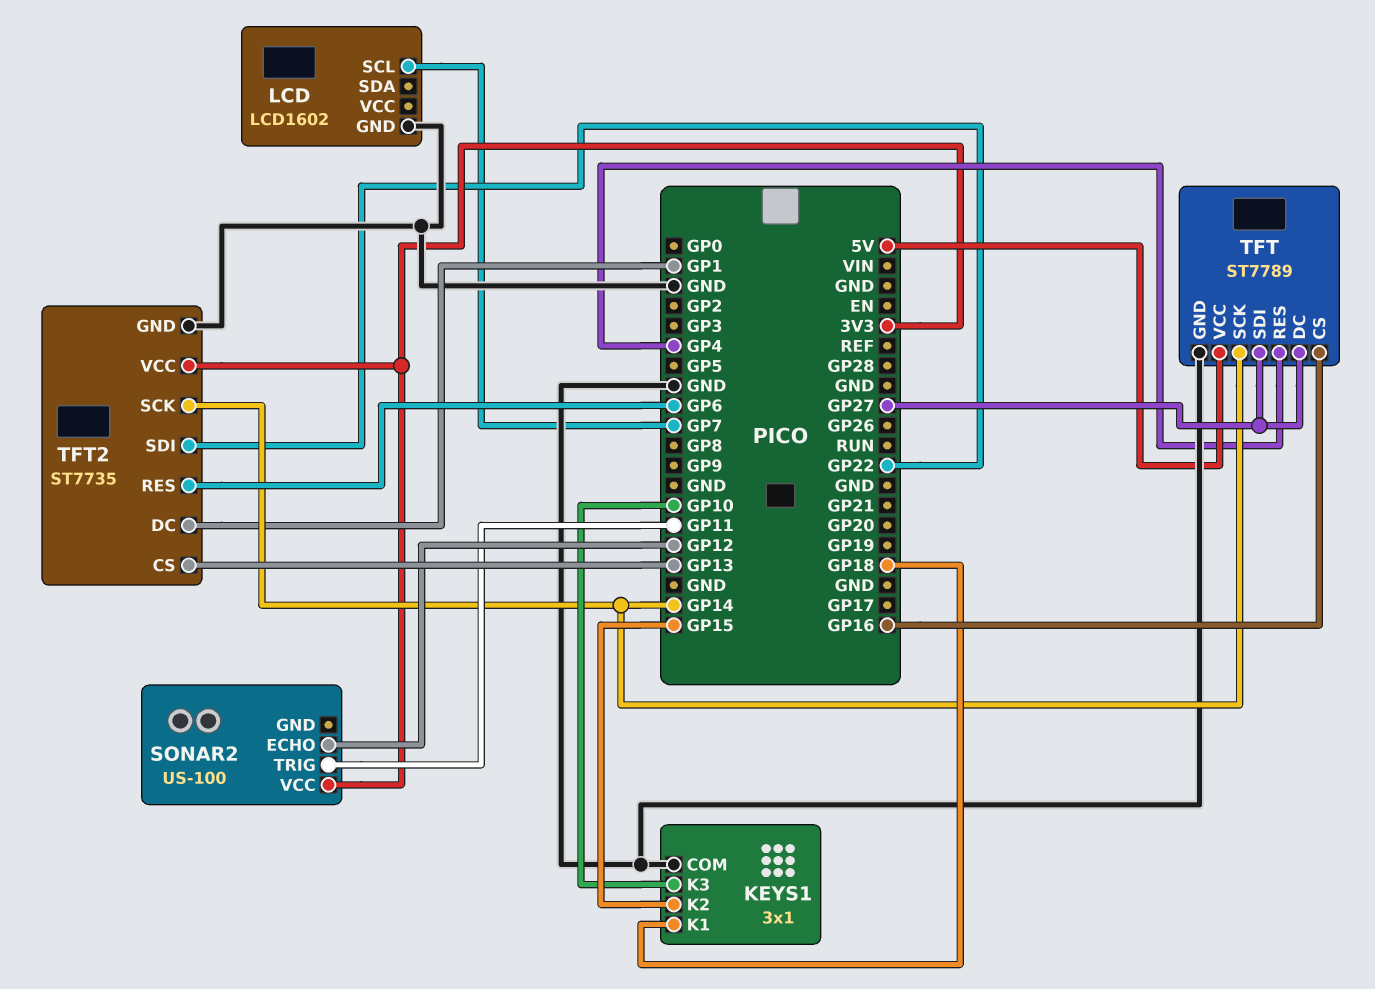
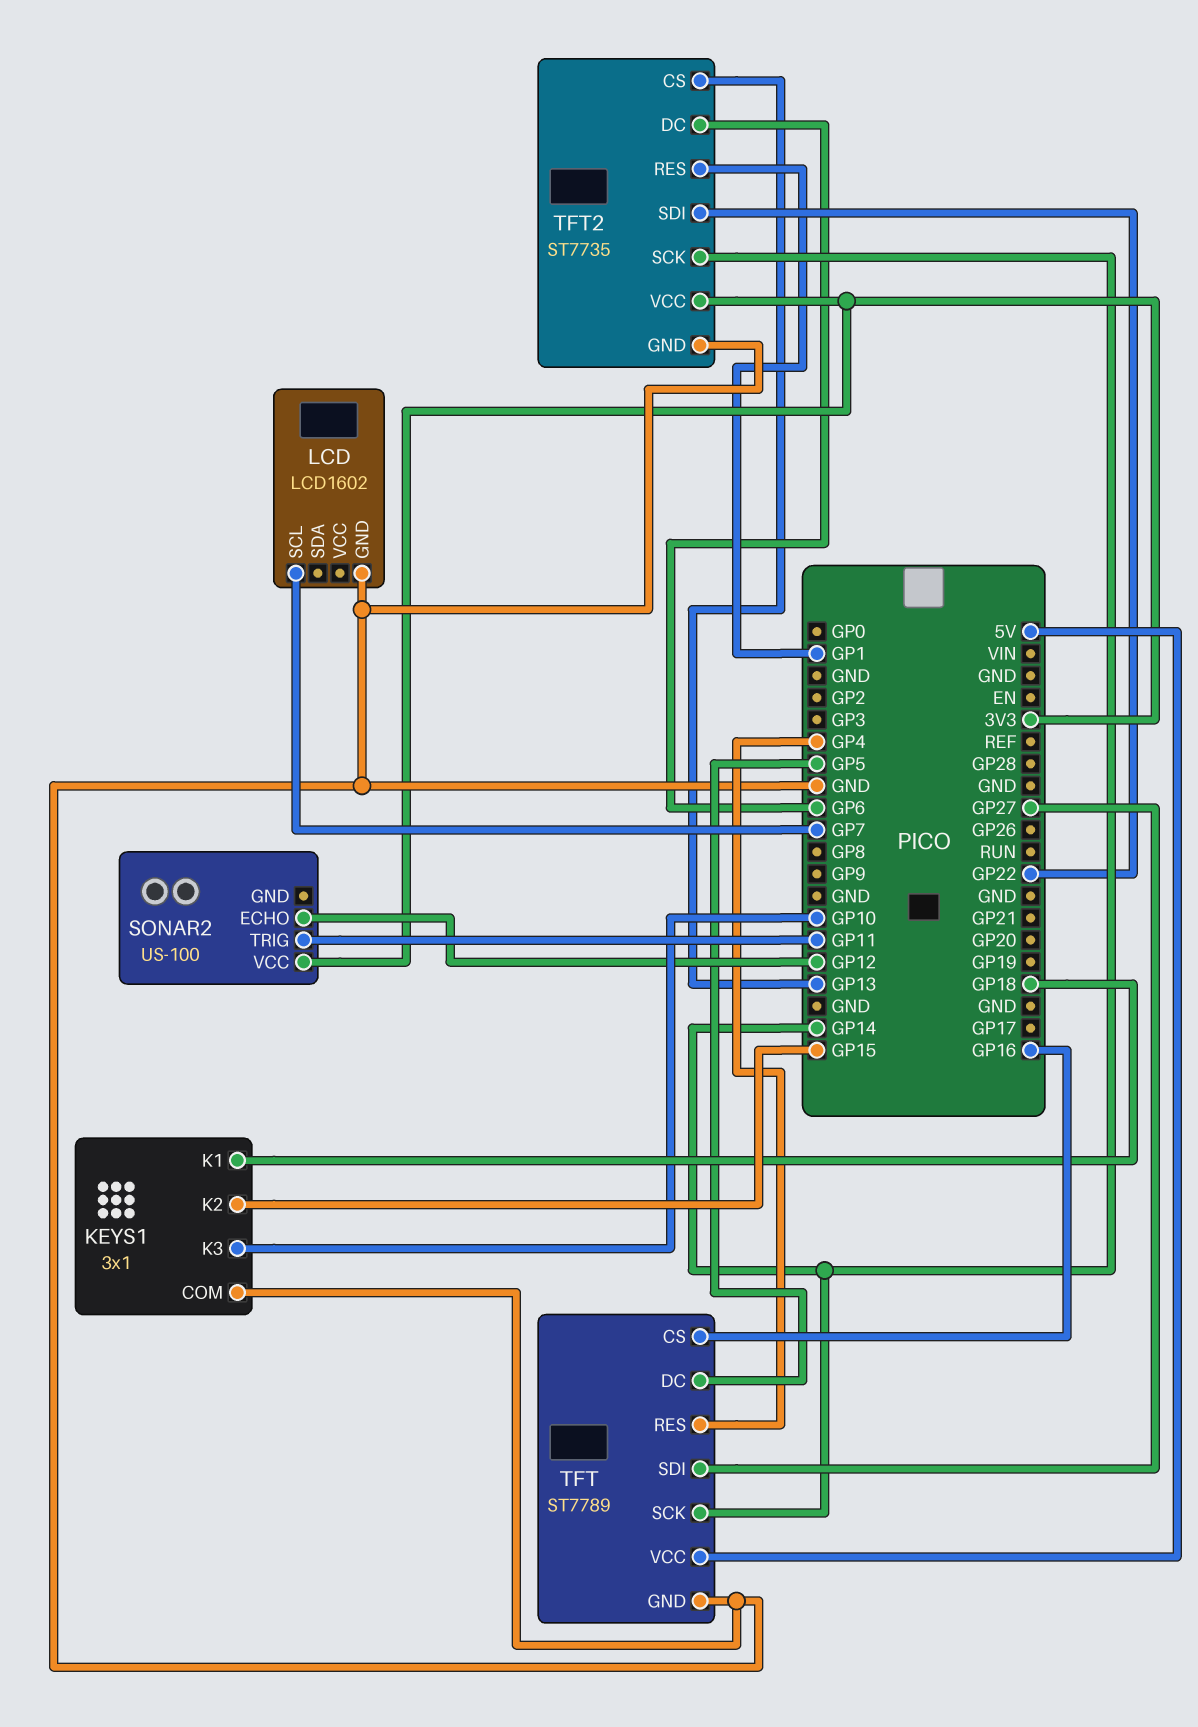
TFT pin DC: GP27 -> GP5
TFT2 pin DC: GP1 -> GP6
TFT2 pin RES: GP6 -> GP1

